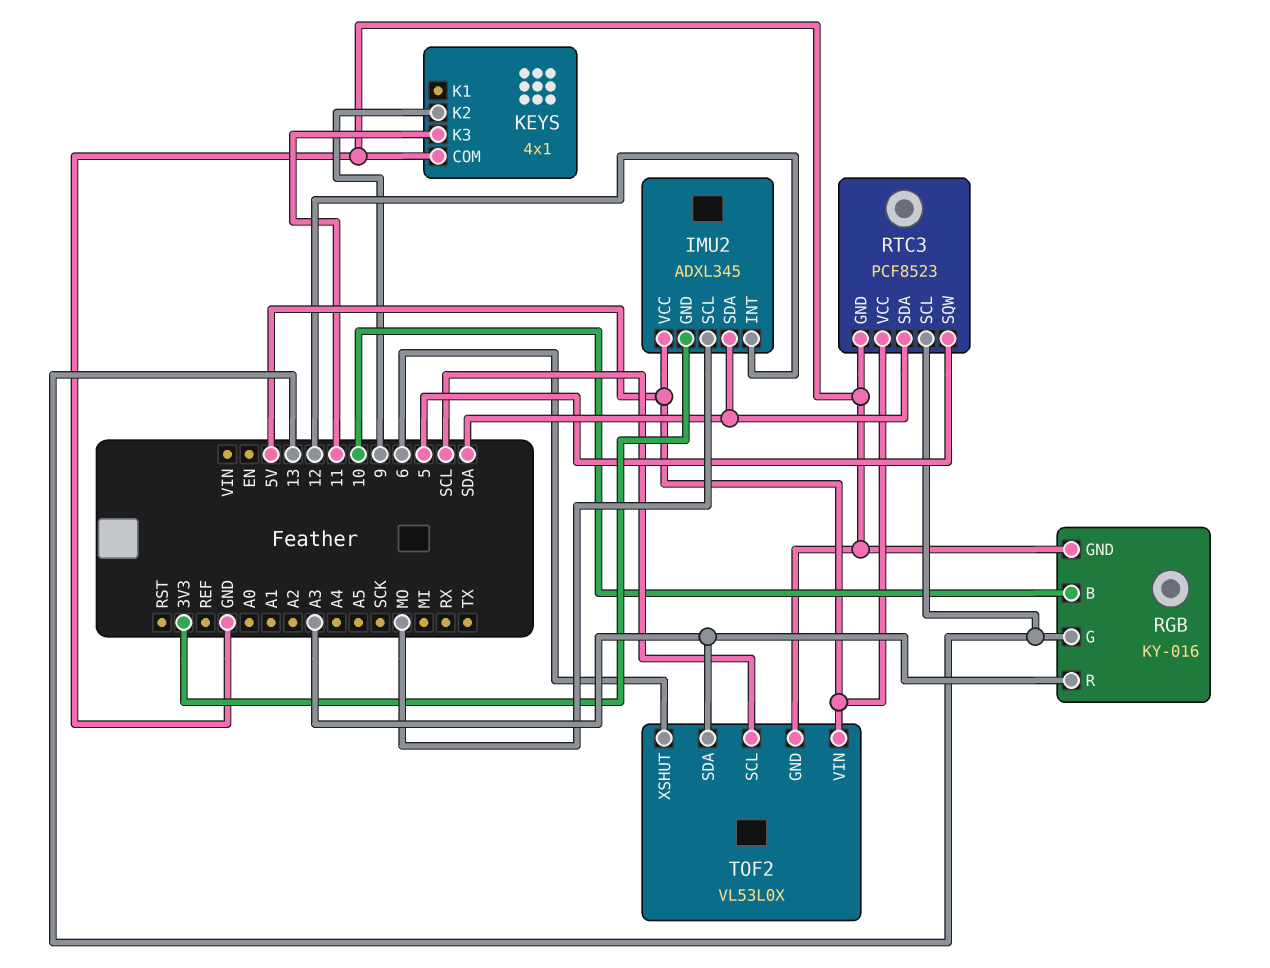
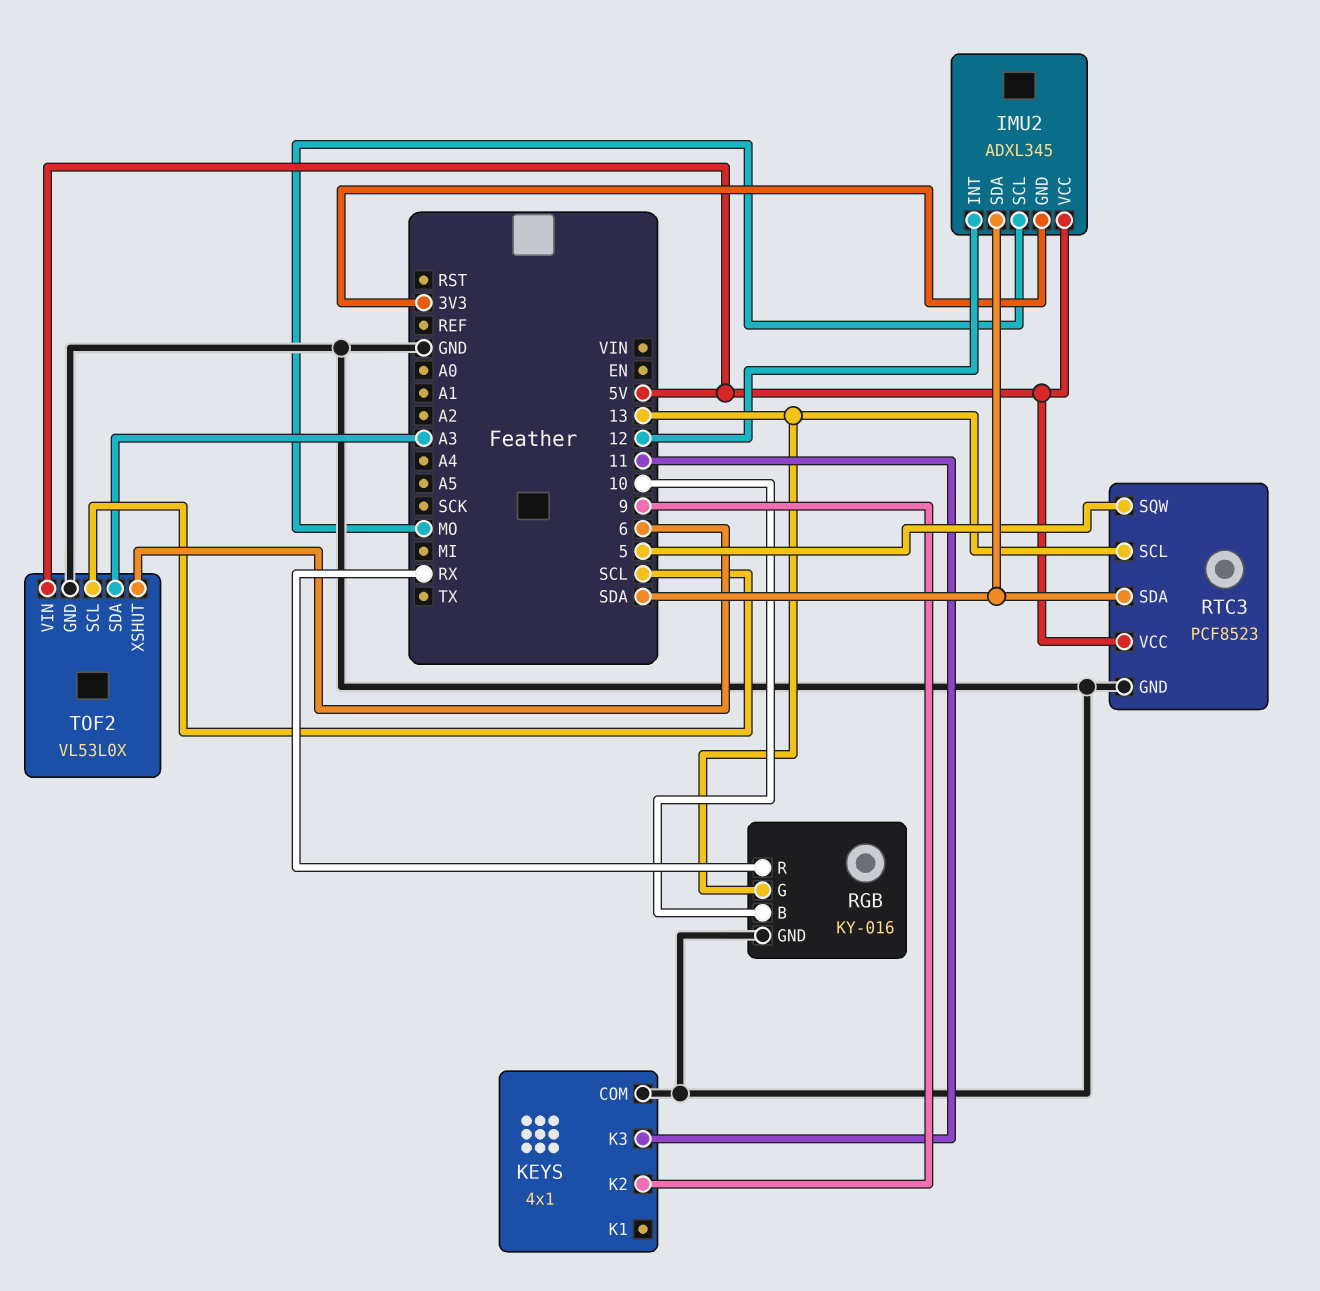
RGB pin R: A3 -> RX

